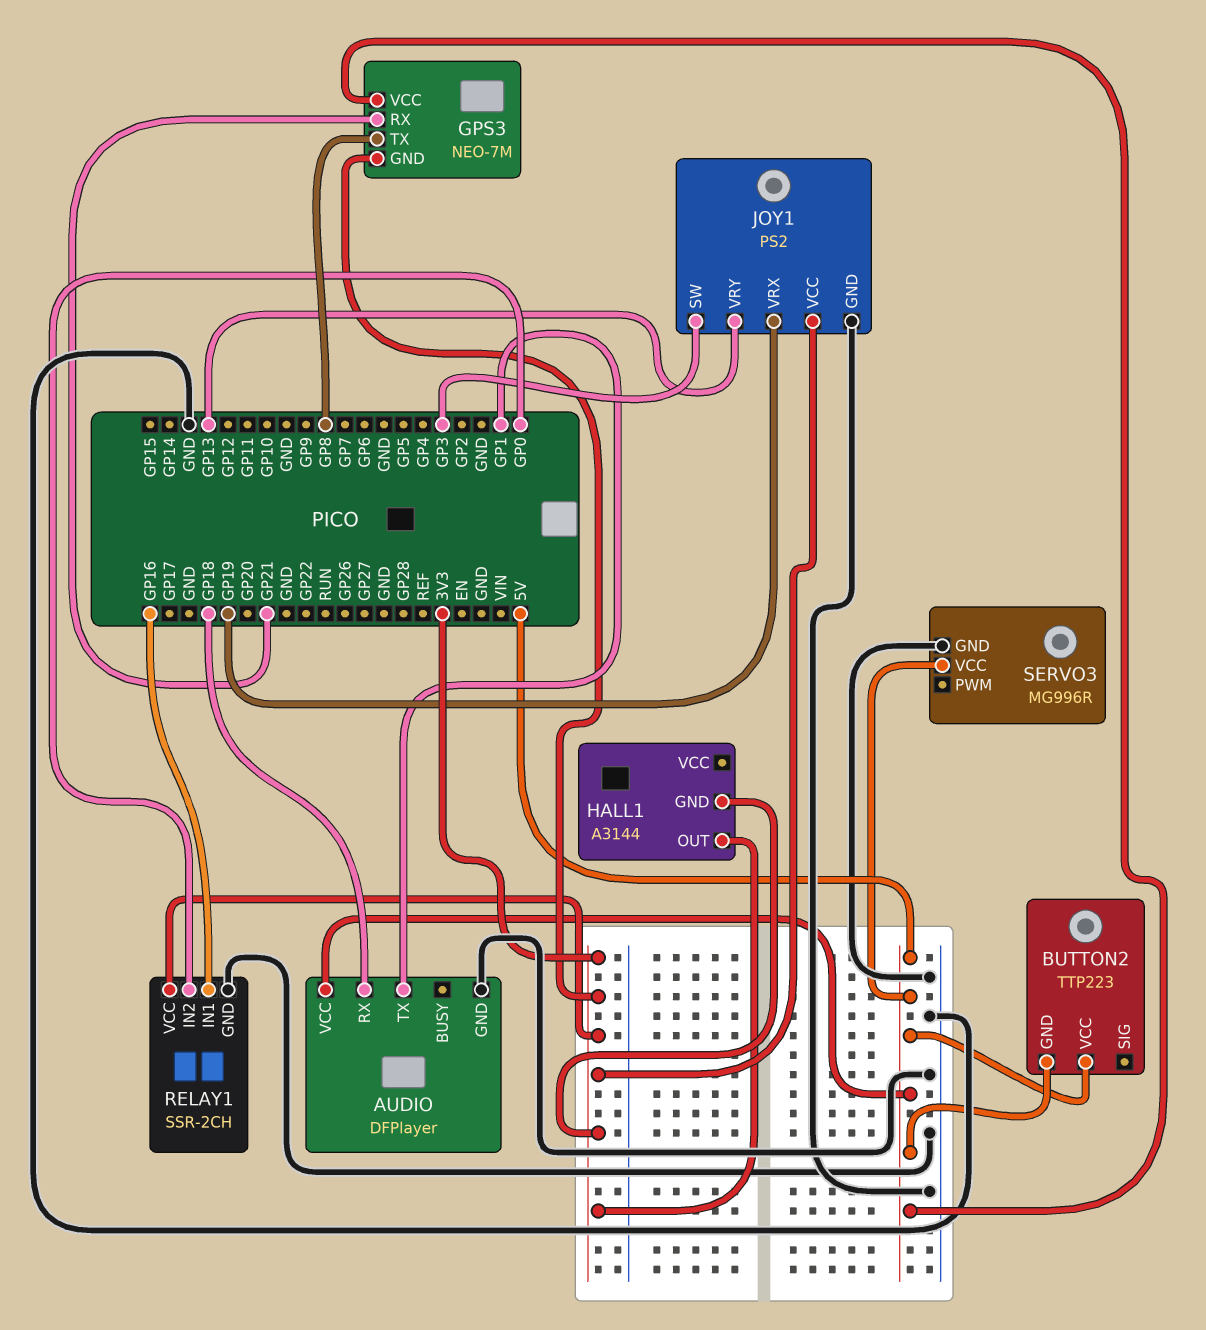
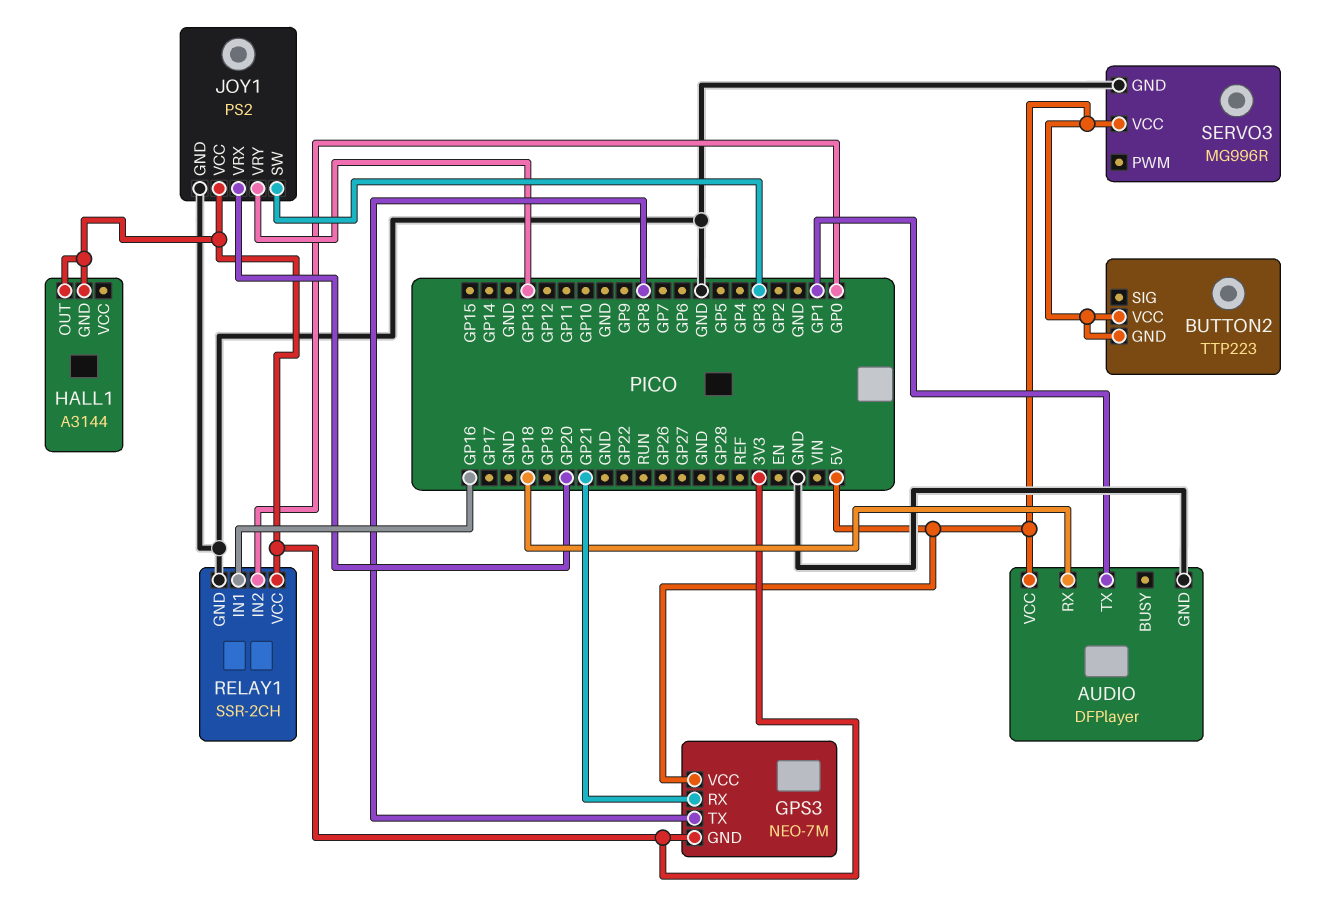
JOY1 pin VRX: GP19 -> GP20

